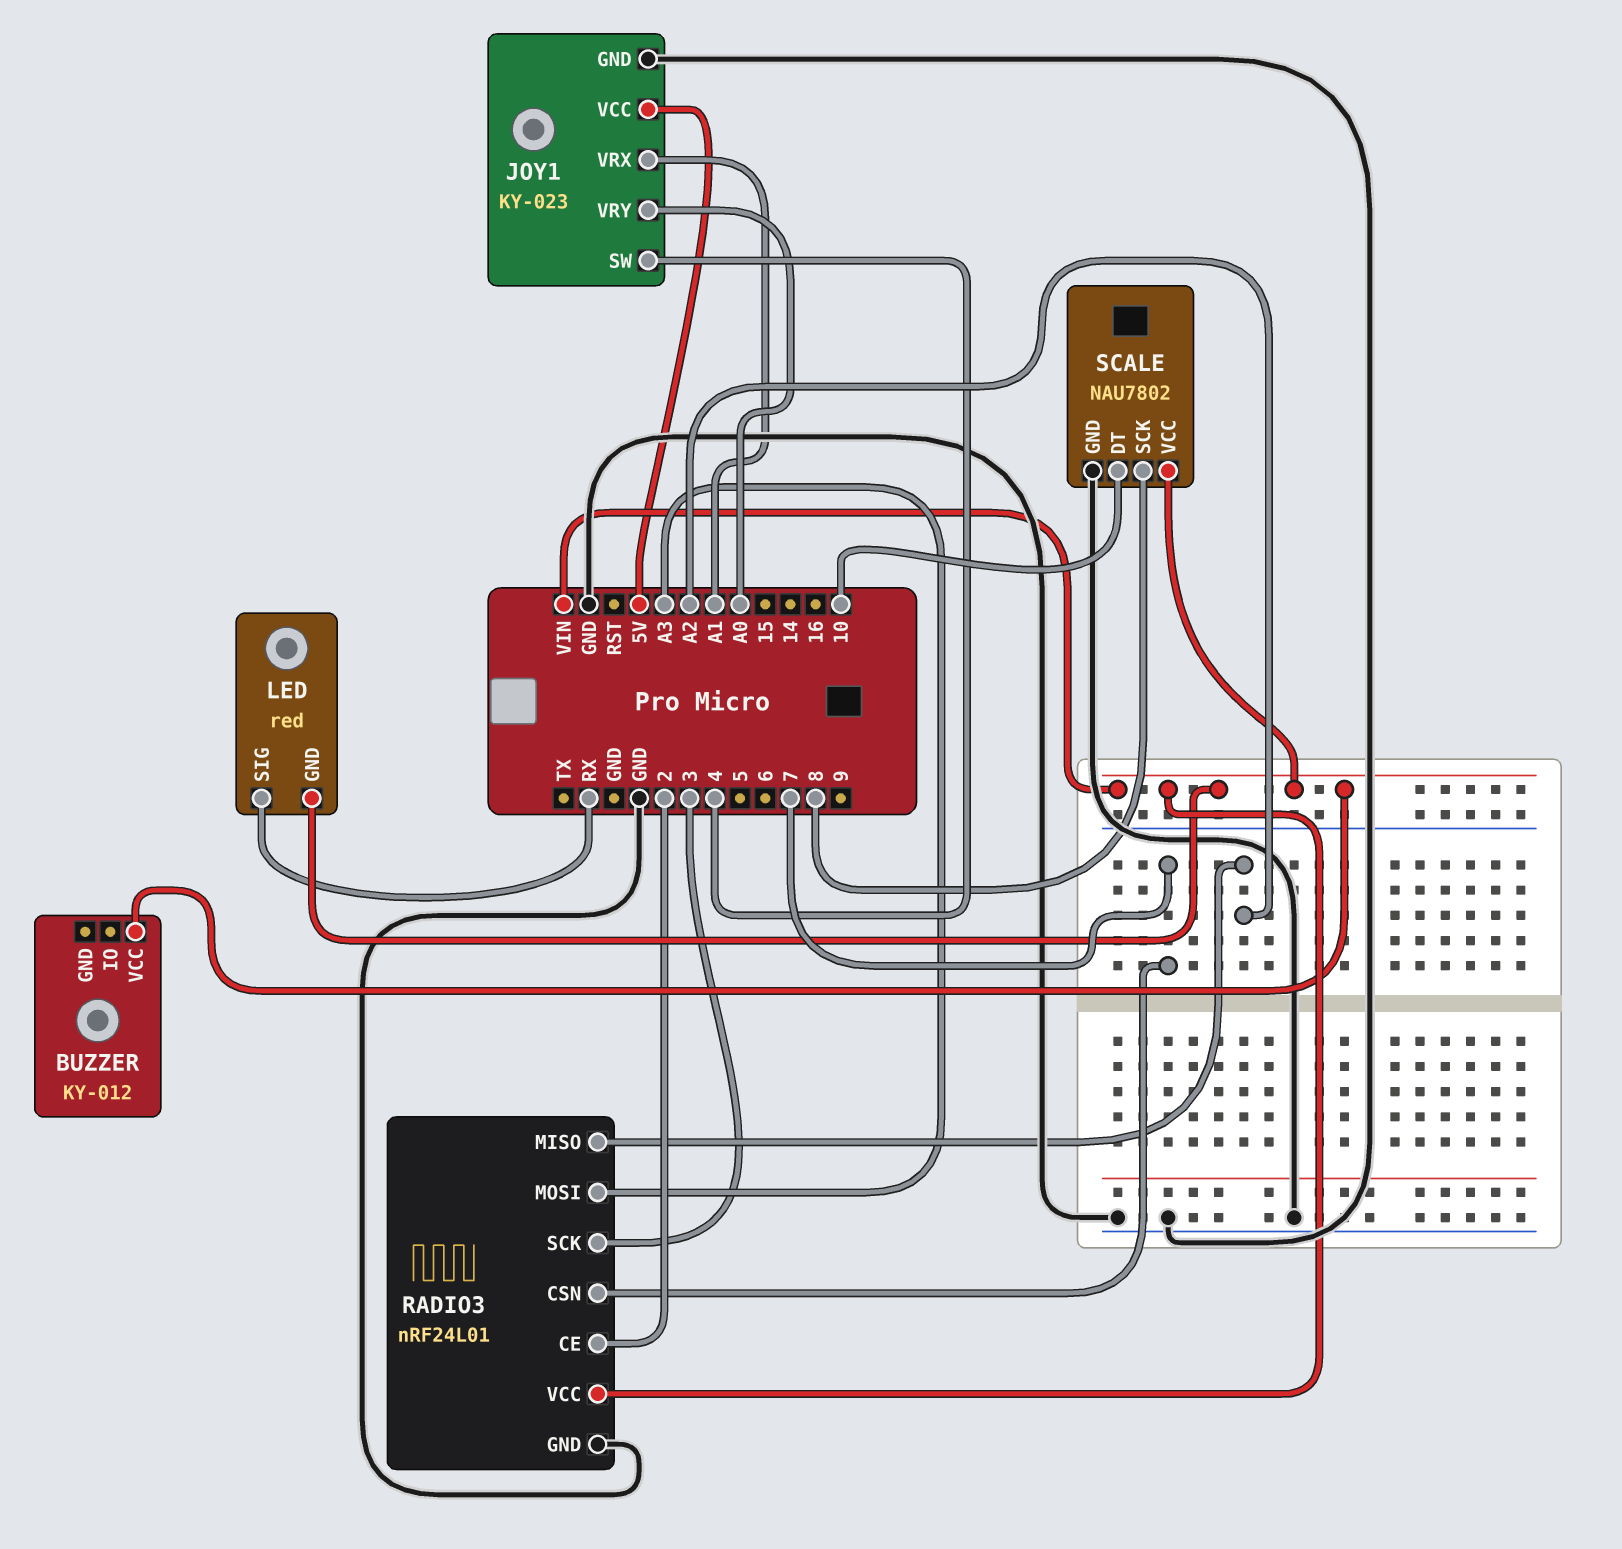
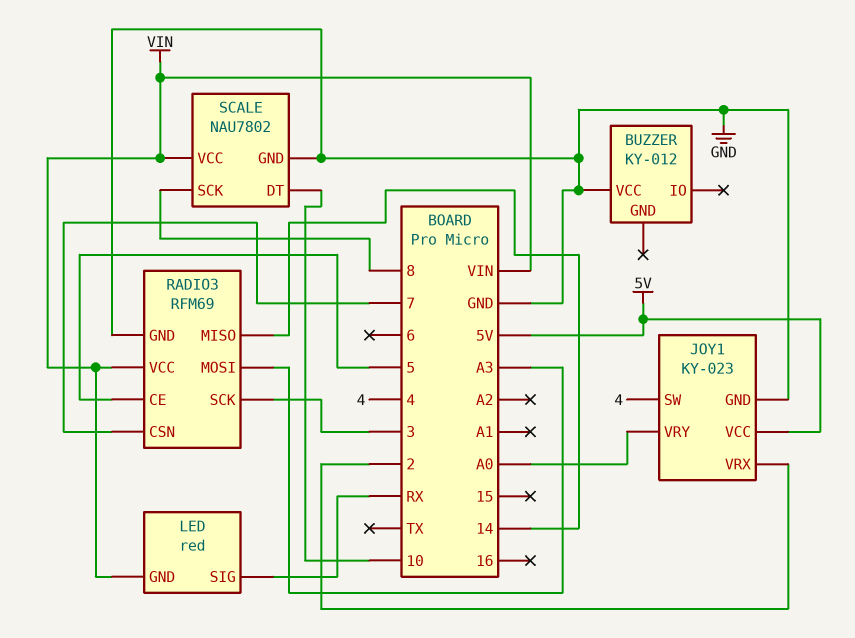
BUZZER pin VCC: VIN -> GND
JOY1 pin VRX: A1 -> 2
RADIO3: nRF24L01 -> RFM69
RADIO3 pin CE: 2 -> 5
RADIO3 pin MISO: A2 -> 14

